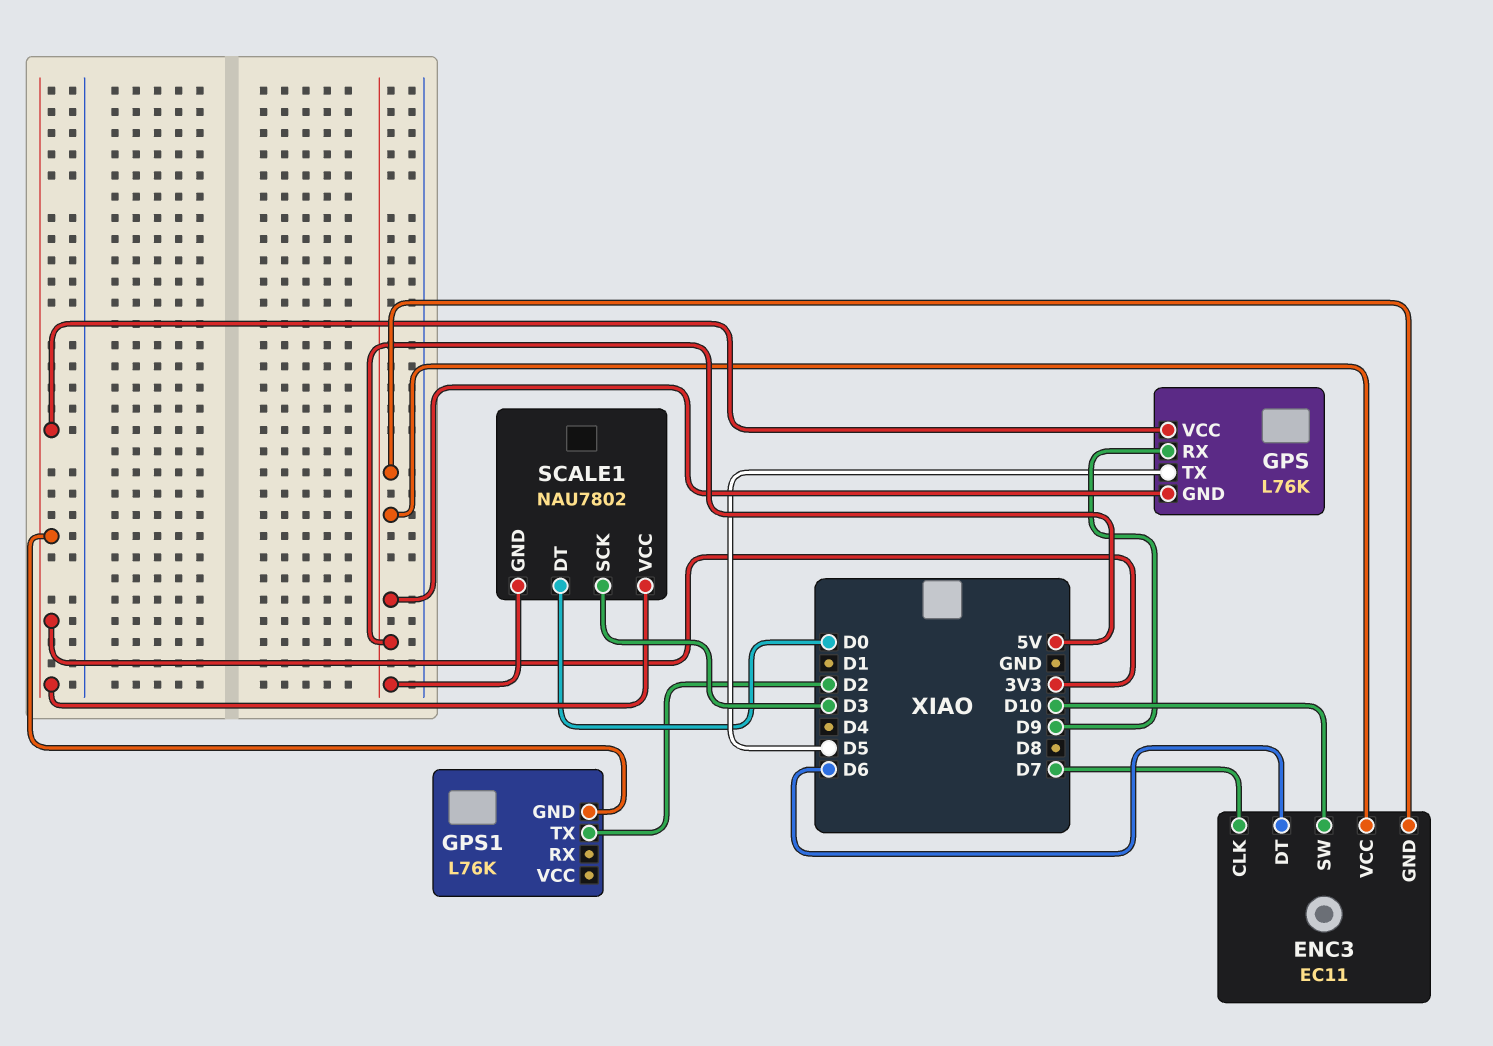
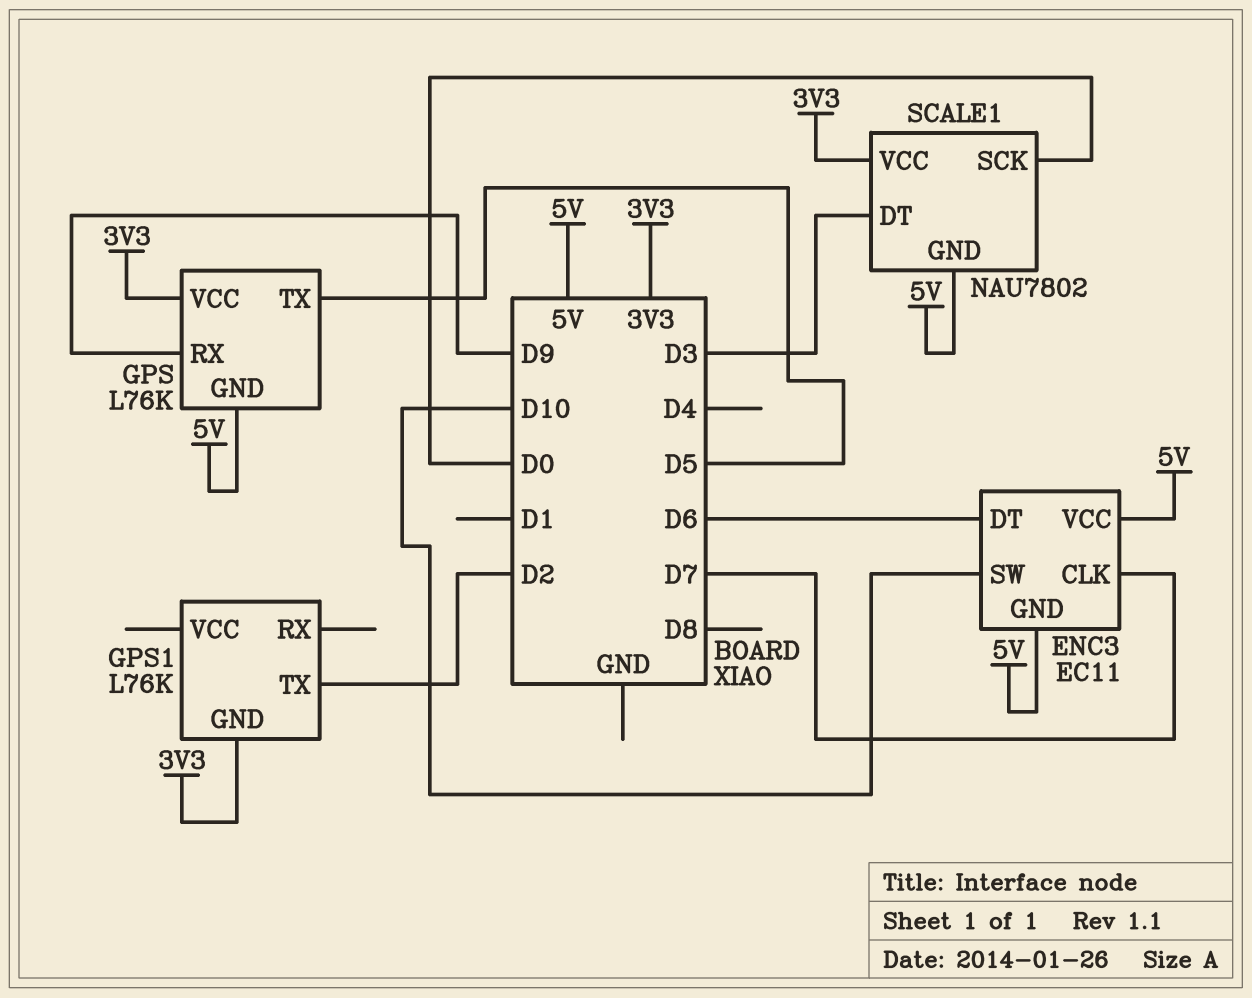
SCALE1 pin DT: D0 -> D3
SCALE1 pin SCK: D3 -> D0

